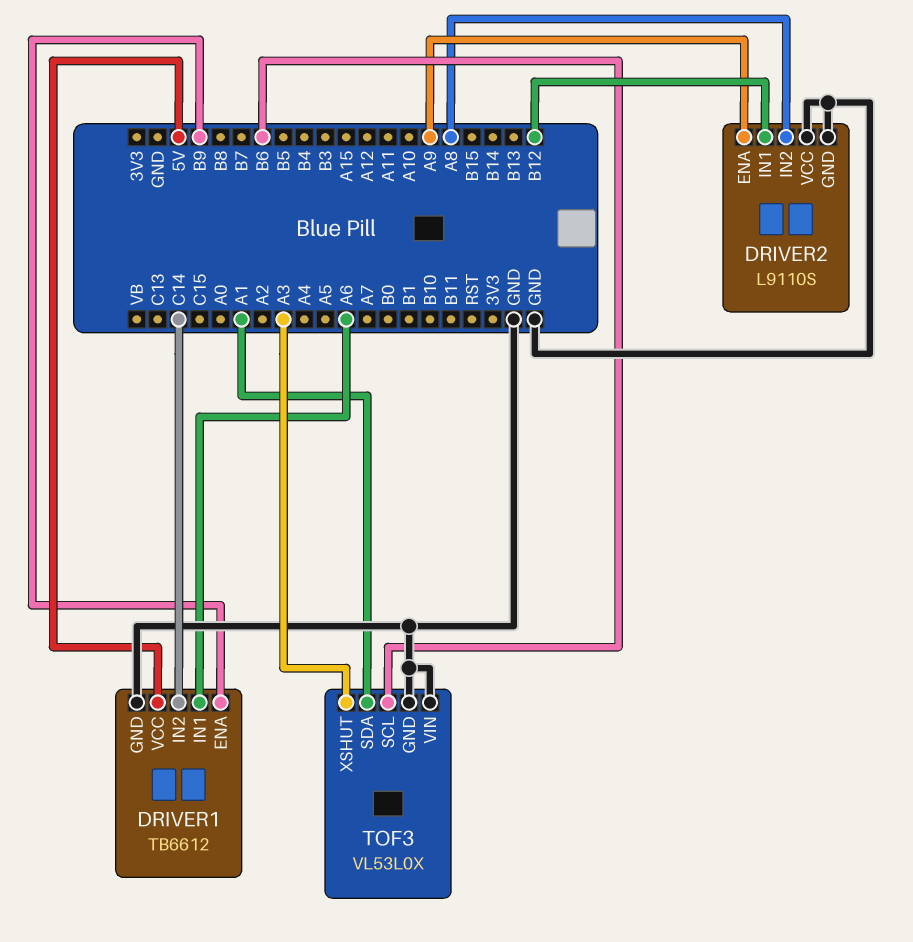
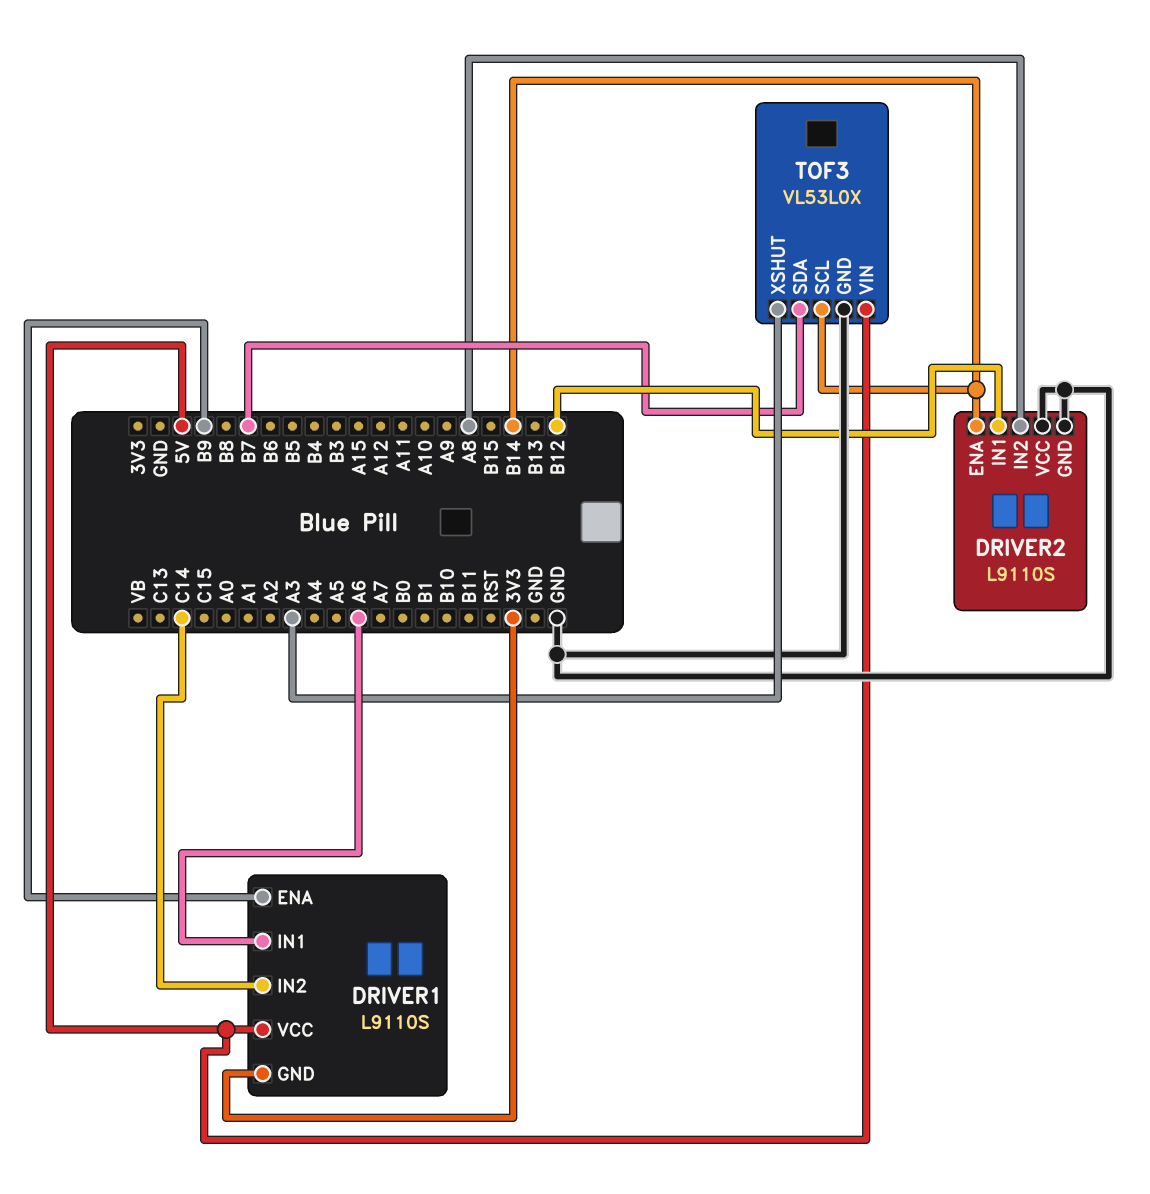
DRIVER1: TB6612 -> L9110S
DRIVER1 pin GND: GND -> 3V3
DRIVER2 pin ENA: A9 -> B14
TOF3 pin SCL: B6 -> B14
TOF3 pin SDA: A1 -> B7
TOF3 pin VIN: GND -> 5V

